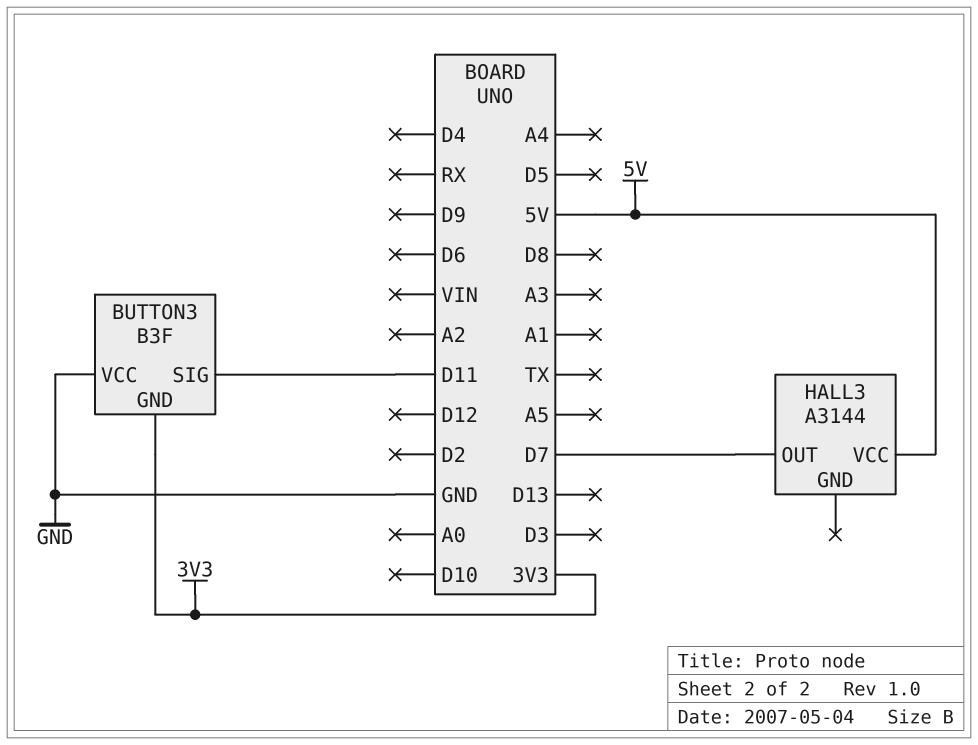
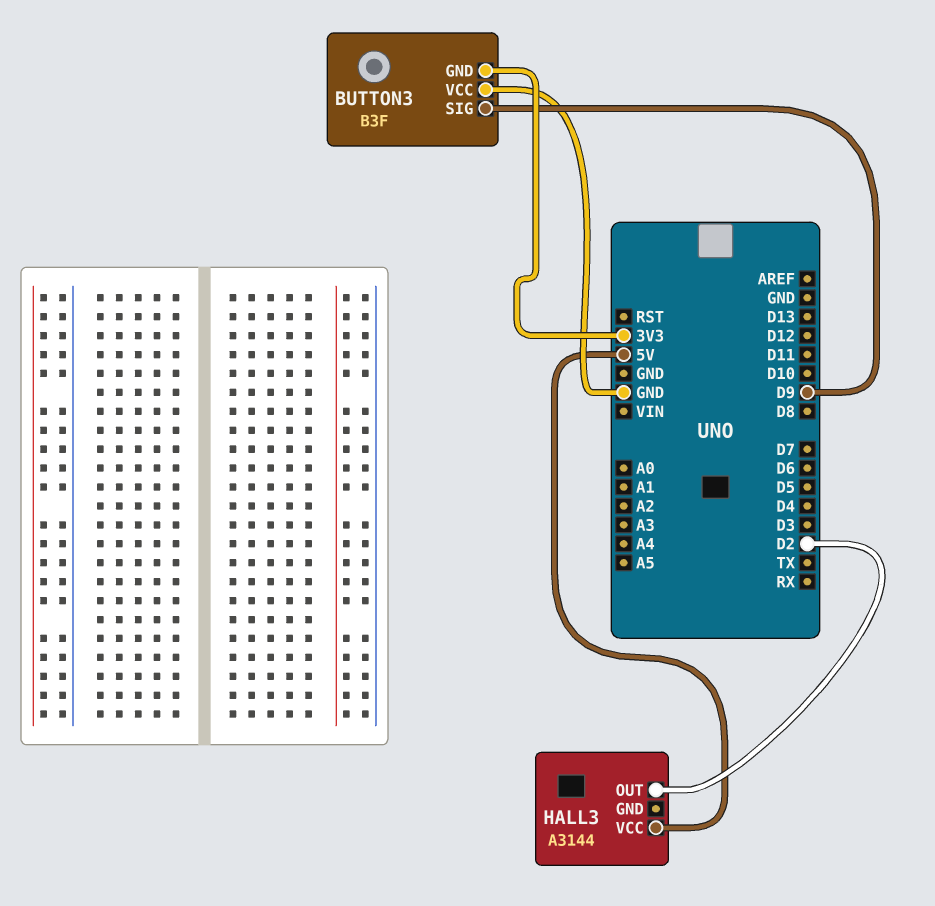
BUTTON3 pin SIG: D11 -> D9
HALL3 pin OUT: D7 -> D2

